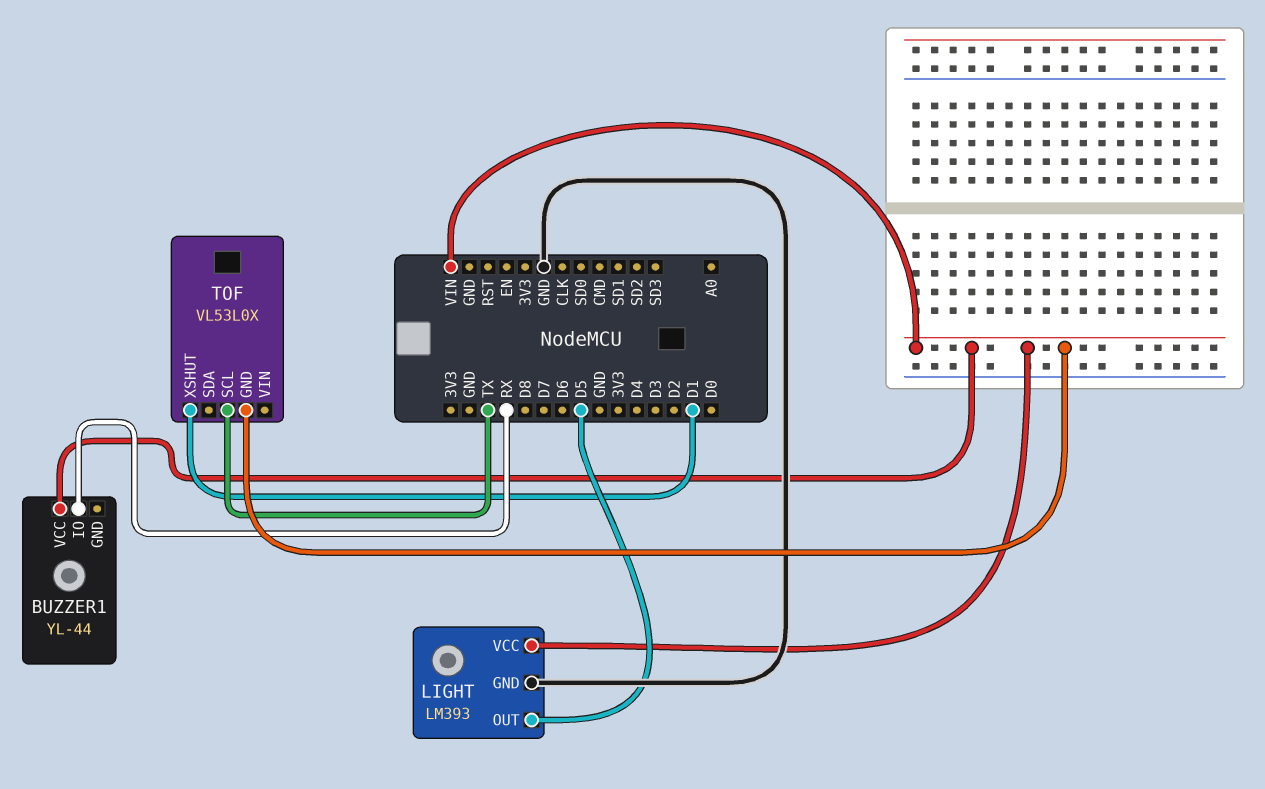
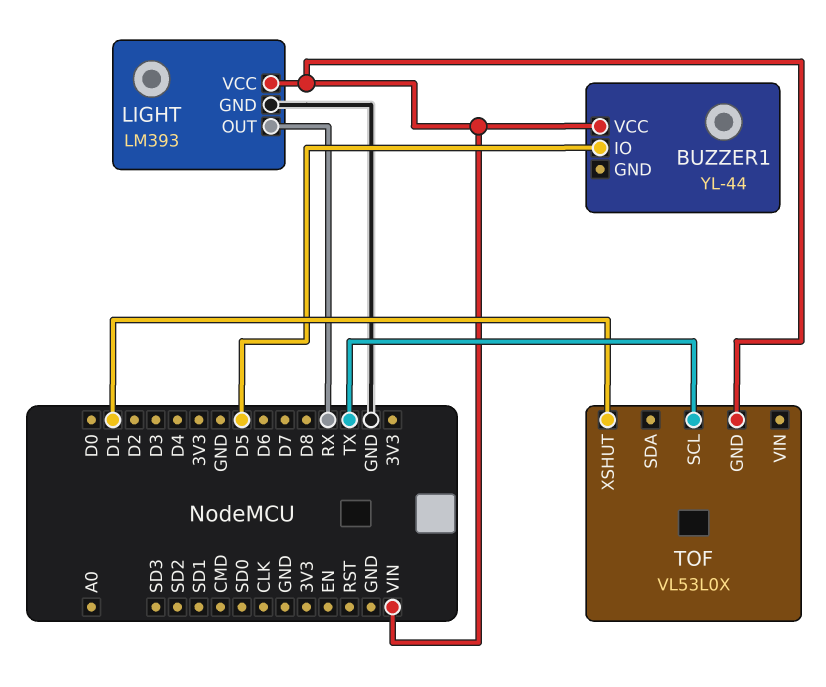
BUZZER1 pin IO: RX -> D5
LIGHT pin OUT: D5 -> RX

